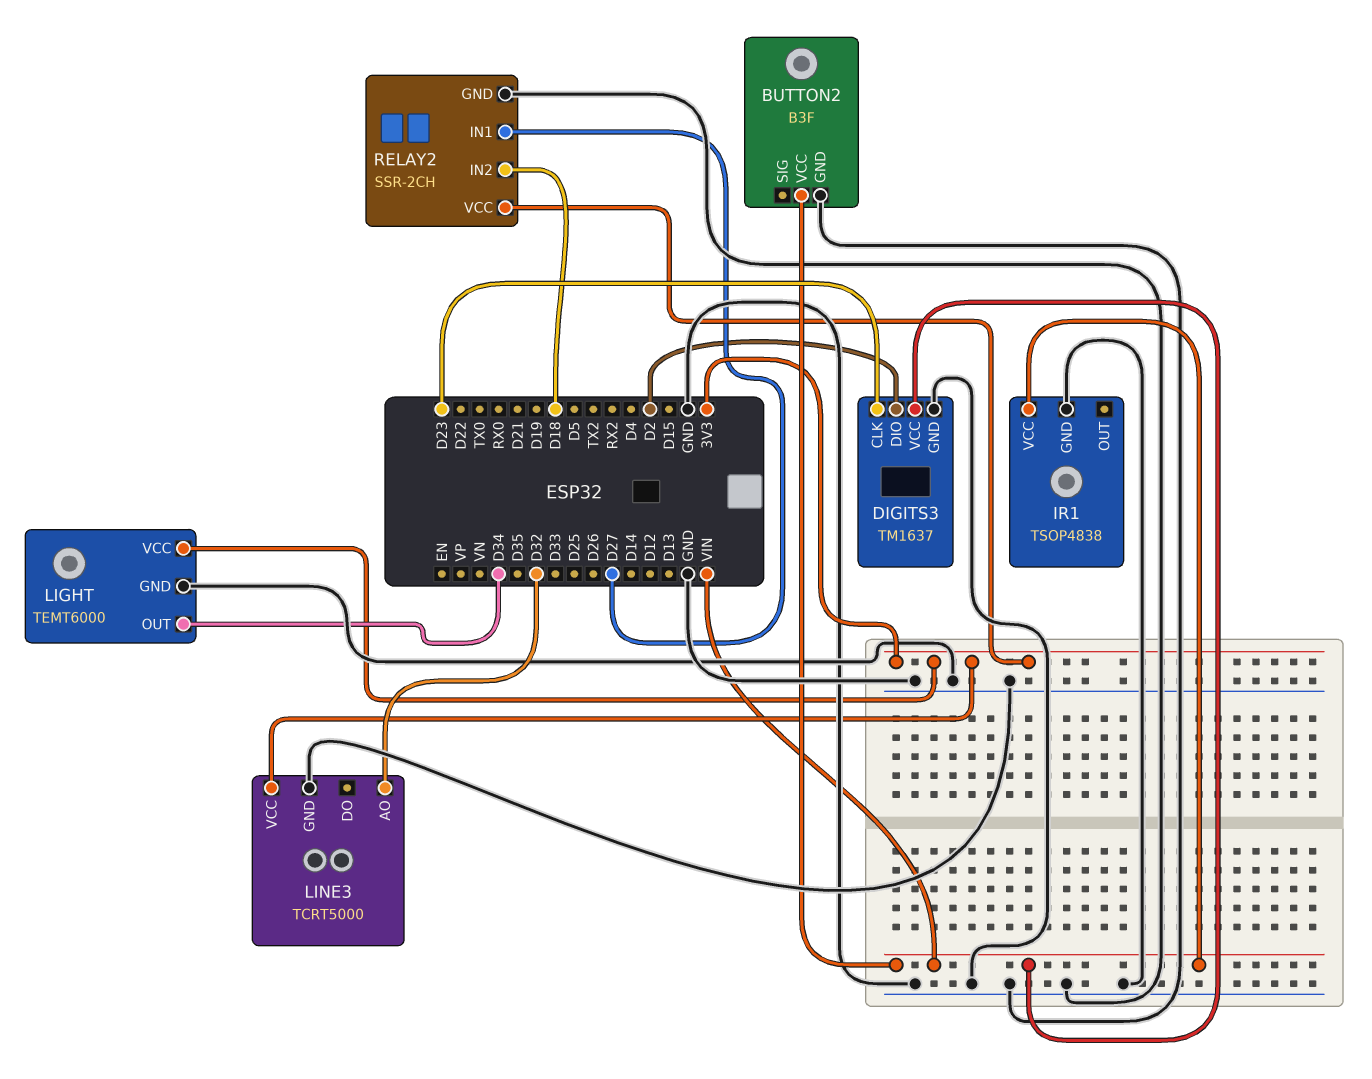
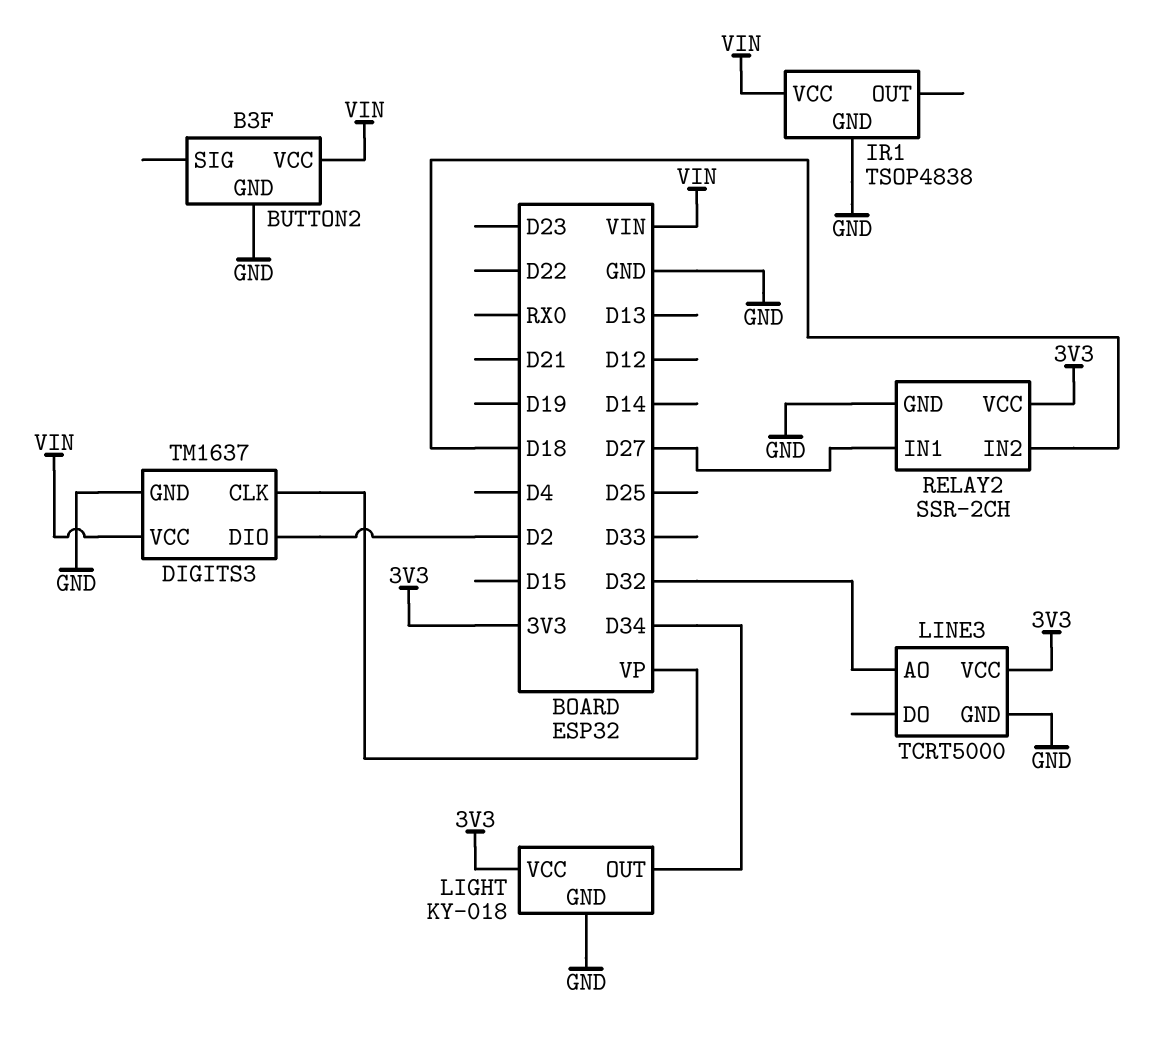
DIGITS3 pin CLK: D23 -> VP
LIGHT: TEMT6000 -> KY-018

